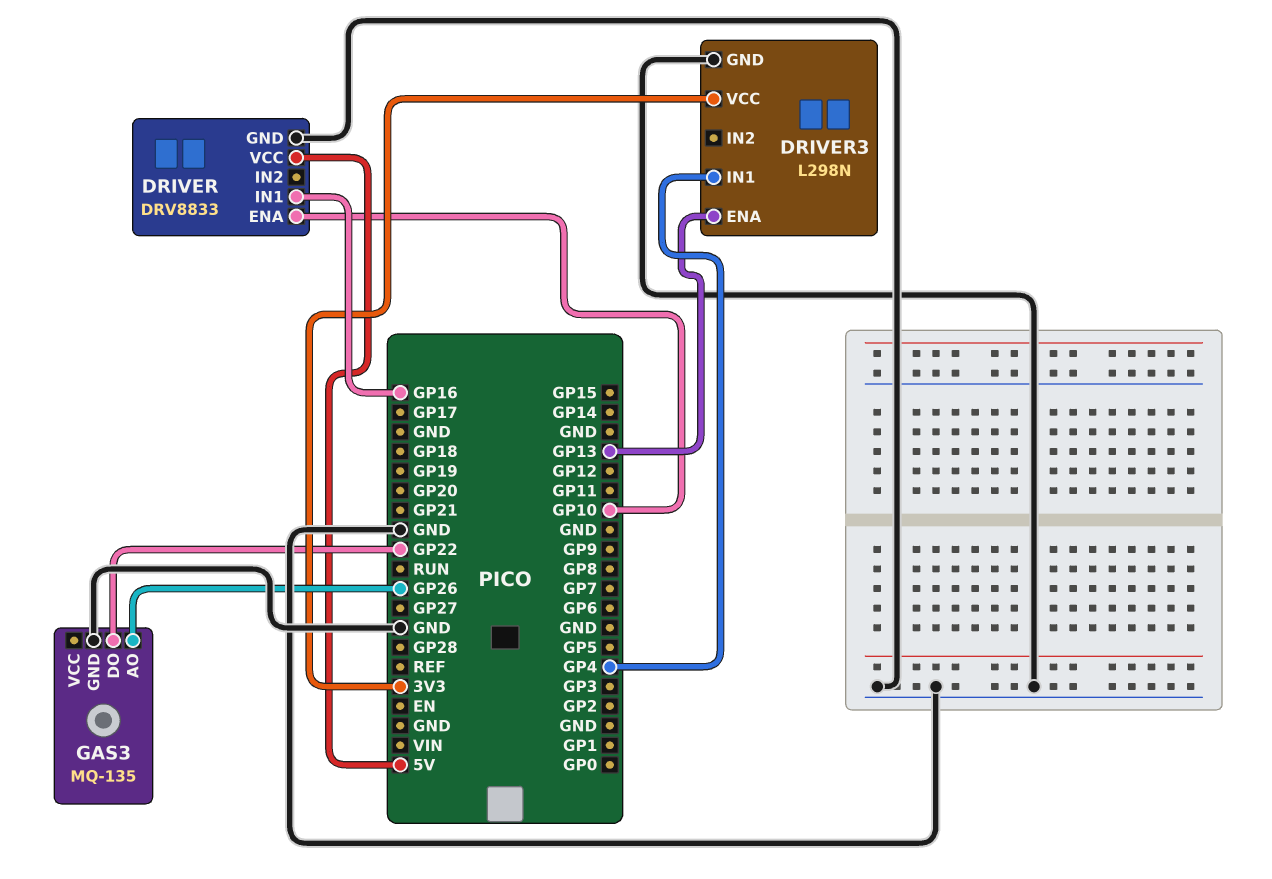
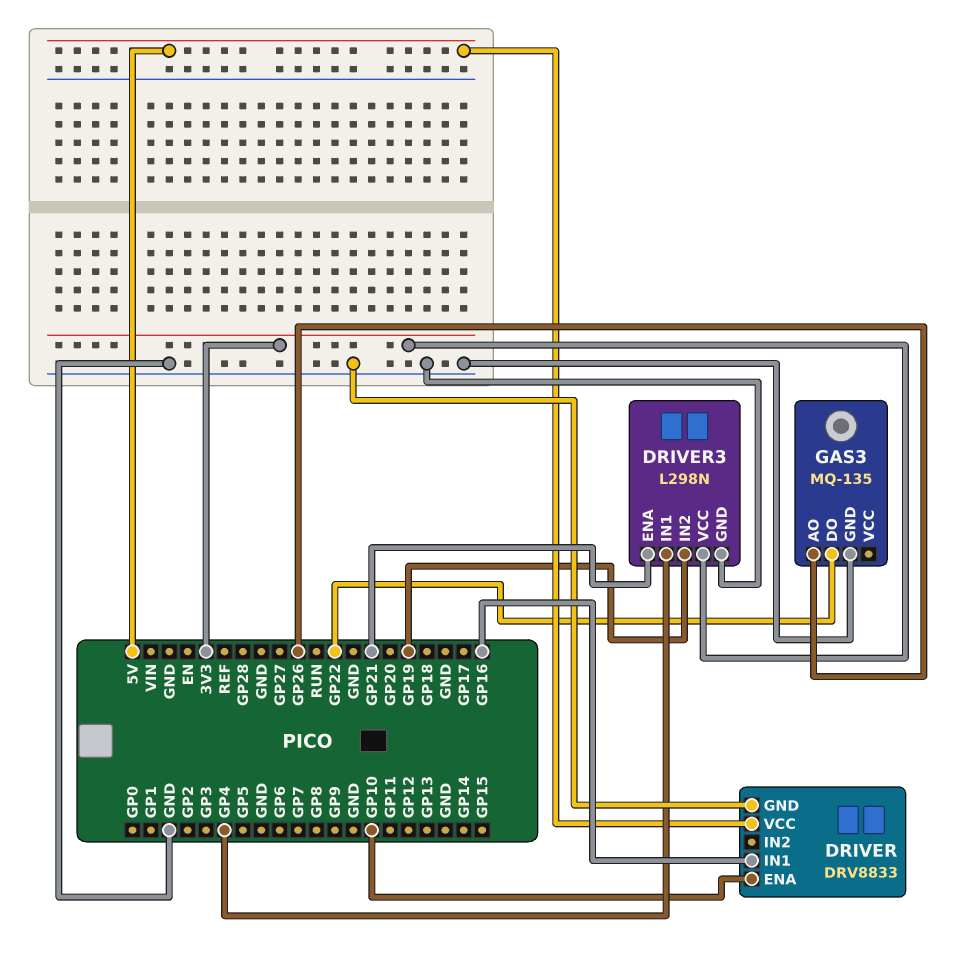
DRIVER3 pin ENA: GP13 -> GP21
DRIVER3 pin IN2: none -> GP19

